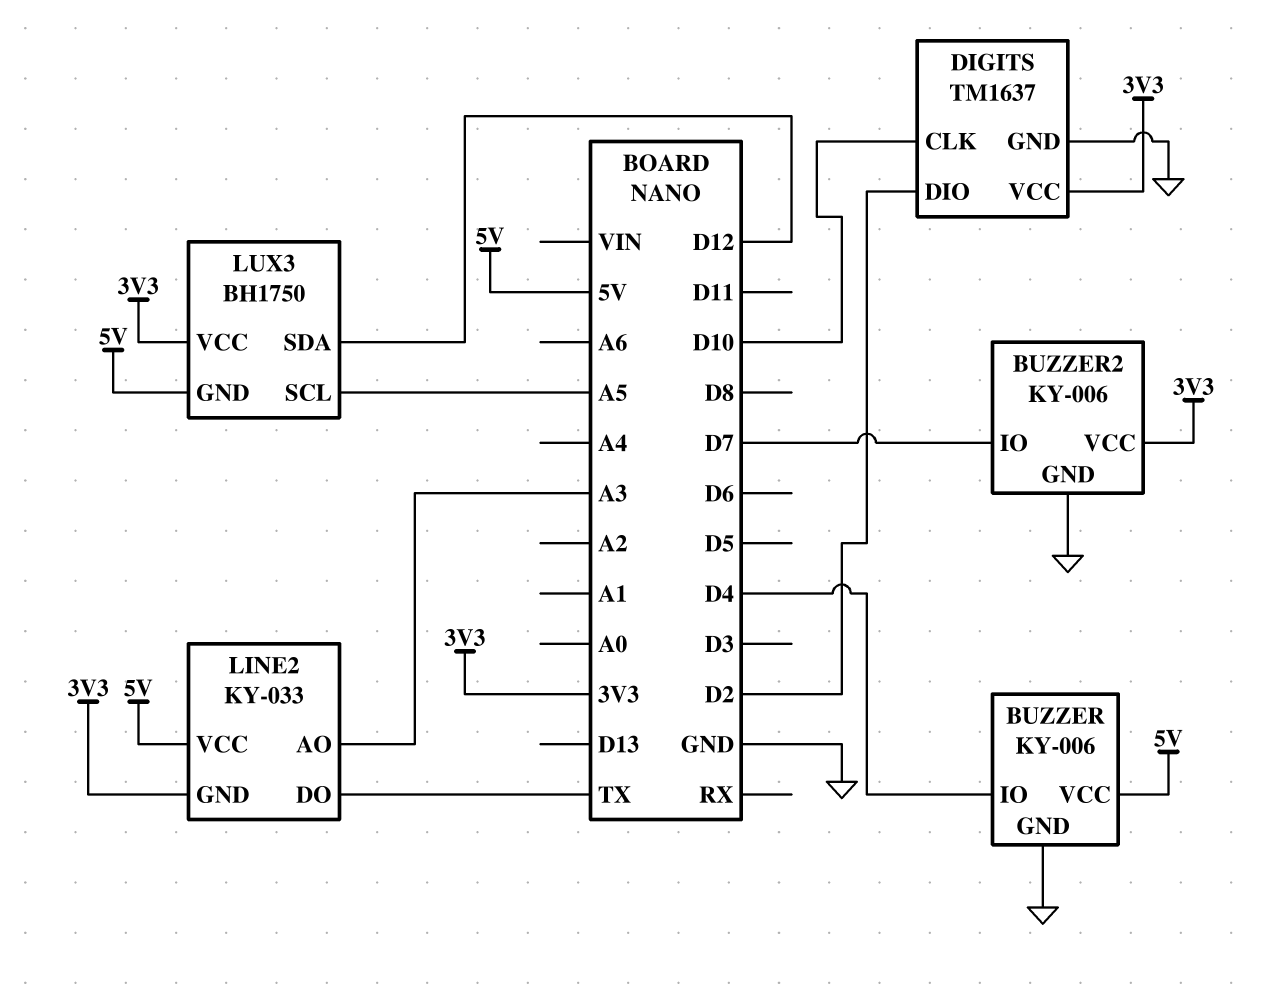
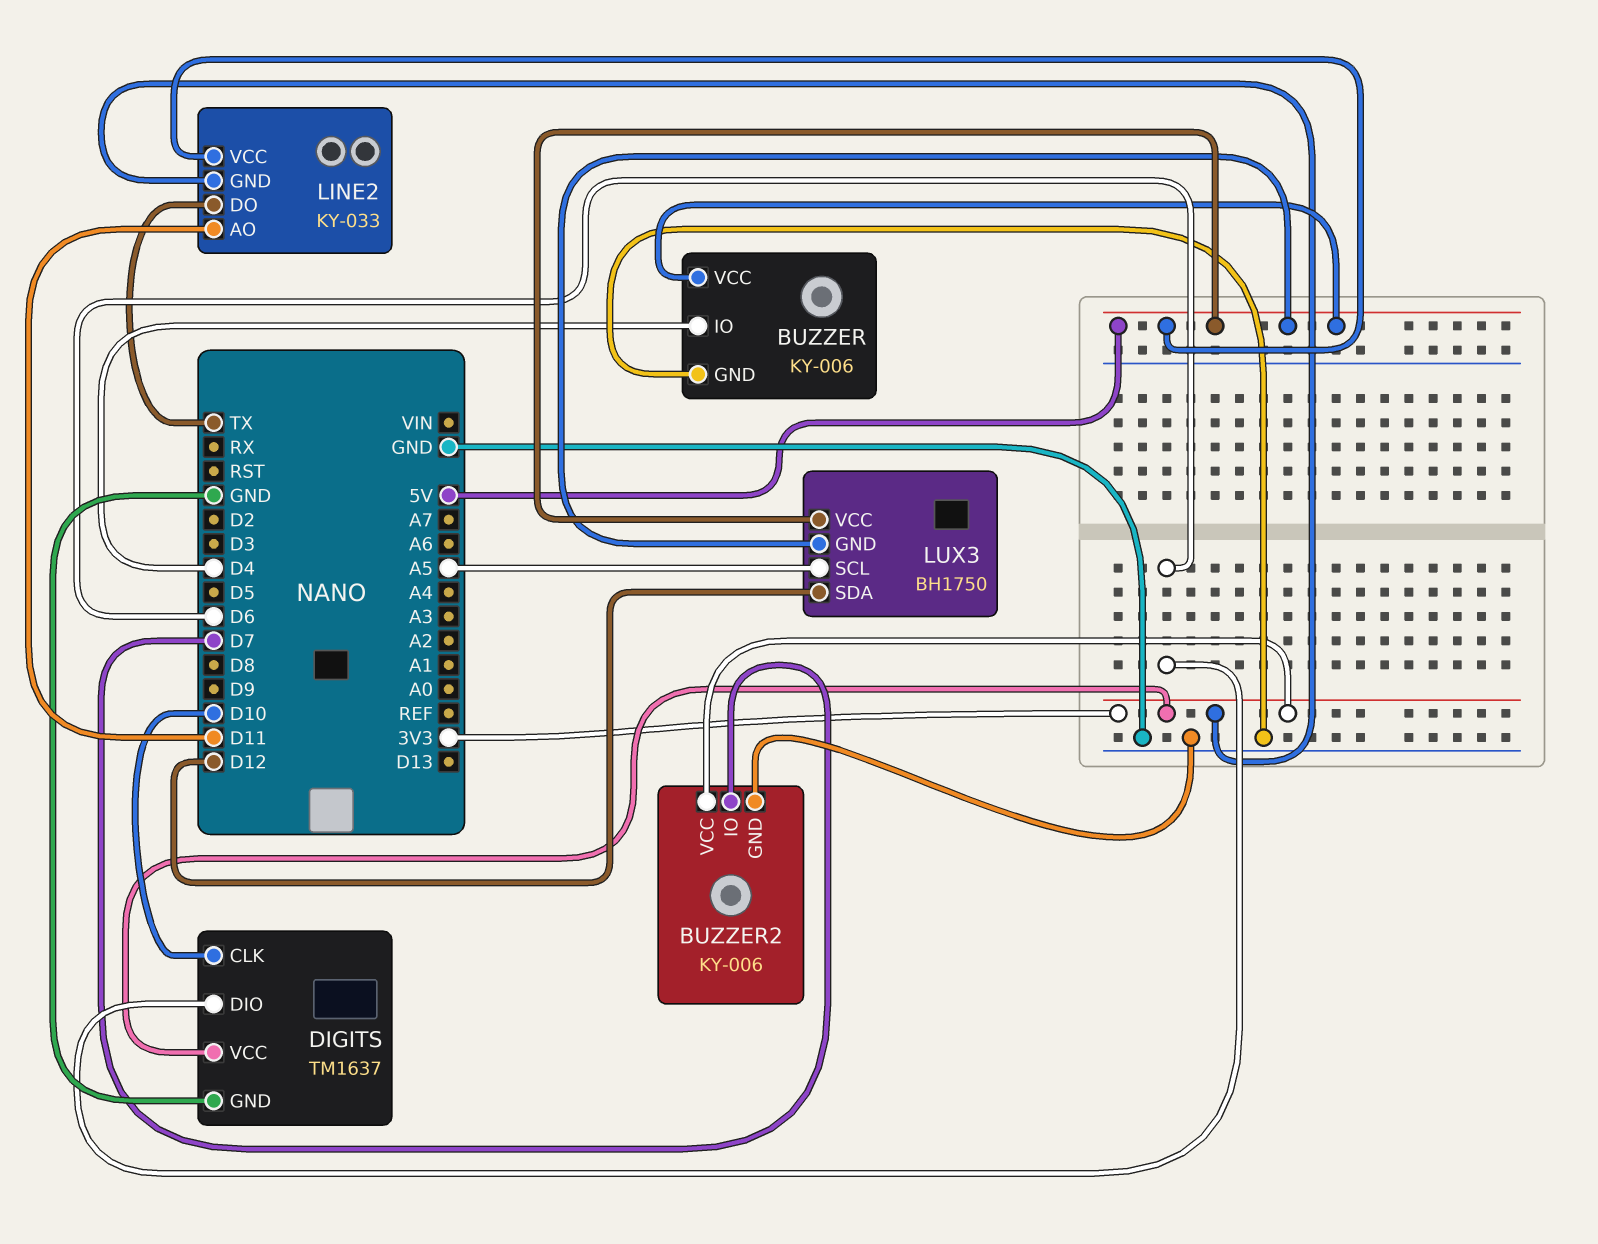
DIGITS pin DIO: D2 -> D6
LINE2 pin AO: A3 -> D11
LUX3 pin VCC: 3V3 -> 5V

